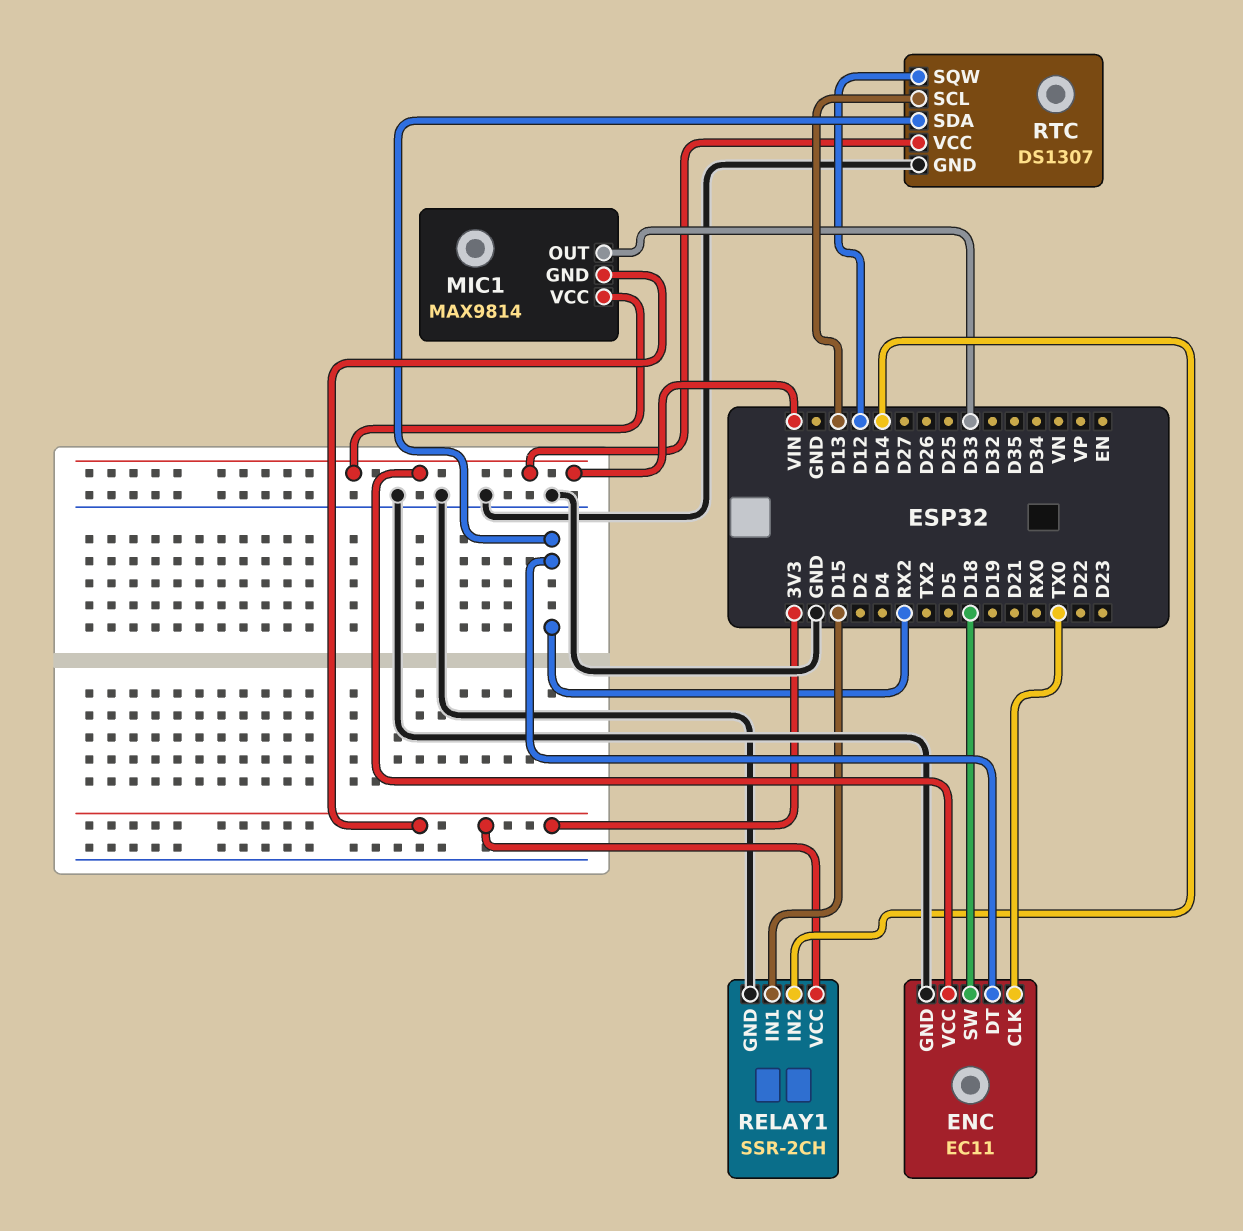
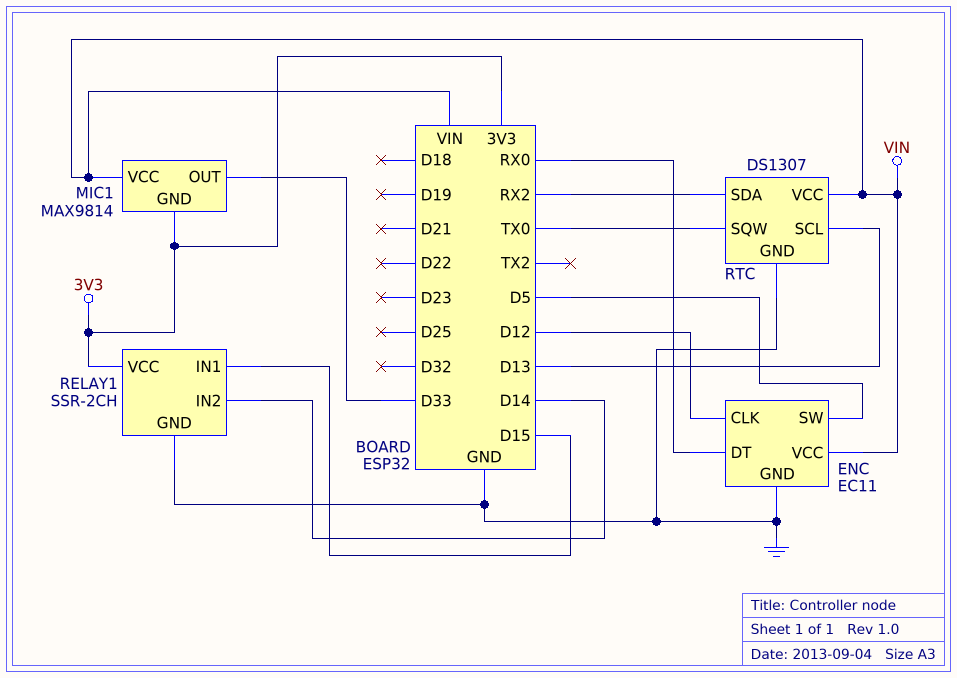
ENC pin CLK: TX0 -> D12
ENC pin DT: RX2 -> RX0
ENC pin SW: D18 -> D5
RTC pin SQW: D12 -> TX0

